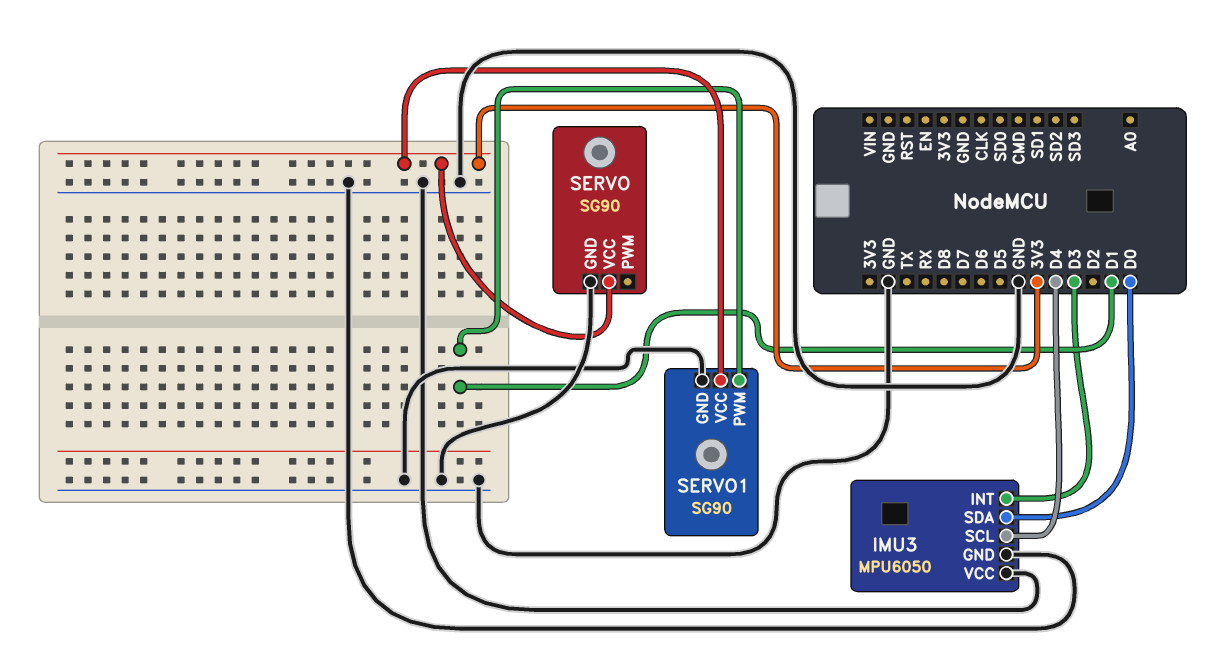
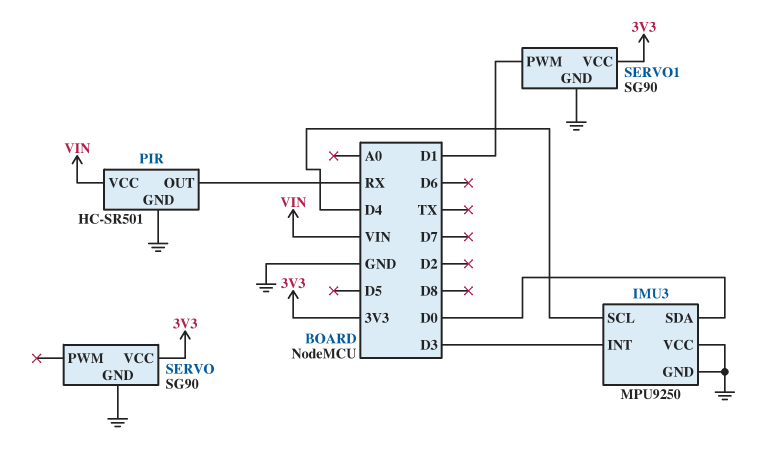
IMU3: MPU6050 -> MPU9250
PIR: none -> HC-SR501
PIR pin GND: none -> GND
PIR pin OUT: none -> RX
PIR pin VCC: none -> VIN

